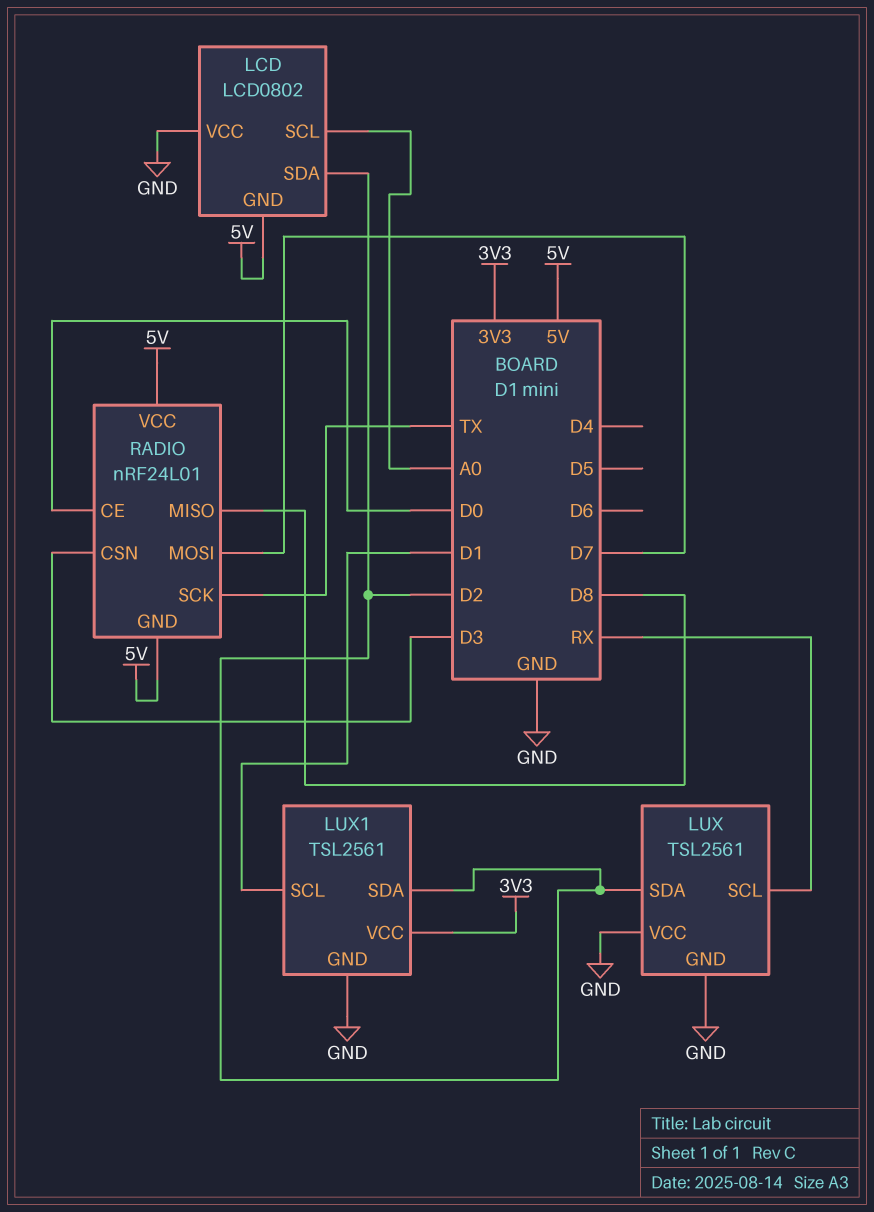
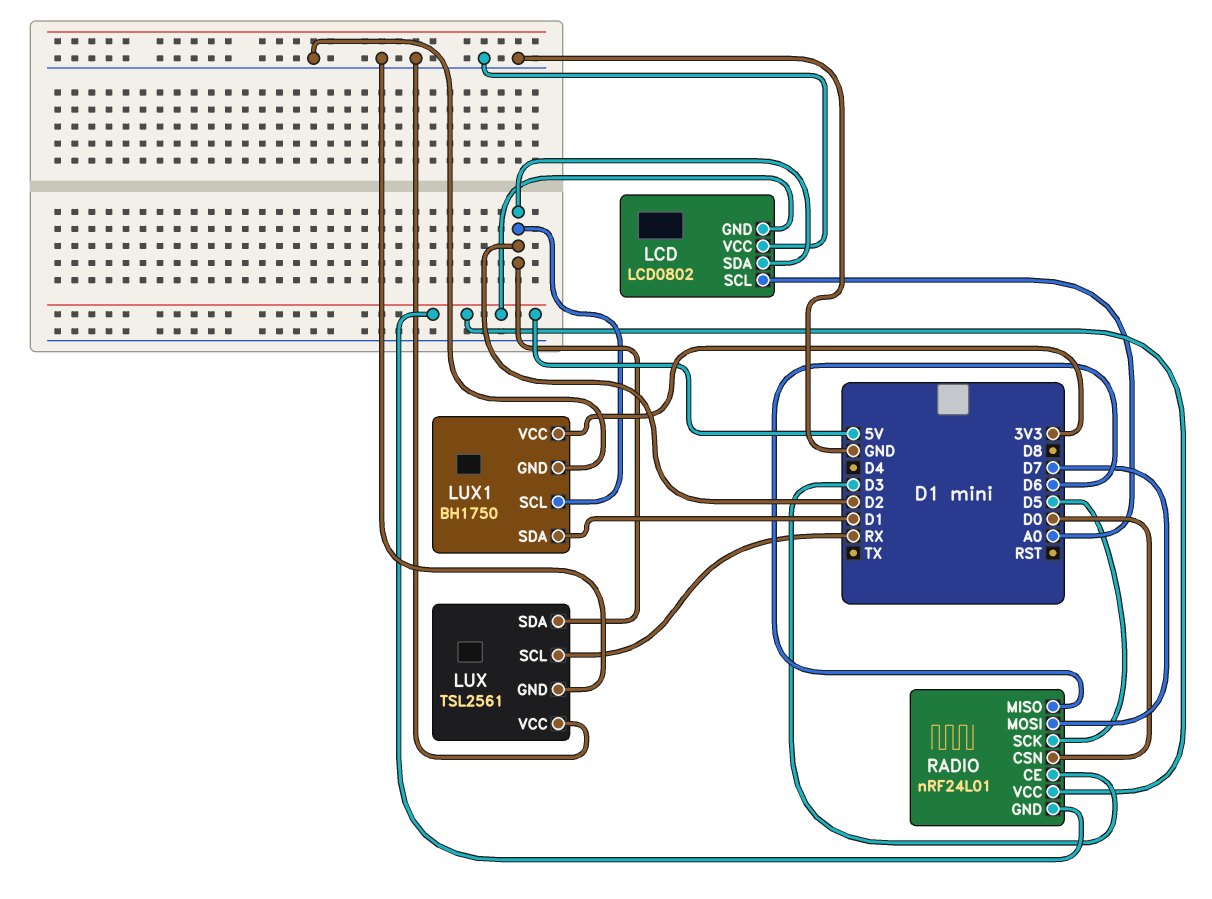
LUX1: TSL2561 -> BH1750
LUX1 pin SCL: D1 -> D2
LUX1 pin SDA: D2 -> D1
RADIO pin CE: D0 -> D3
RADIO pin CSN: D3 -> D0
RADIO pin MISO: D8 -> D6
RADIO pin SCK: TX -> D5

